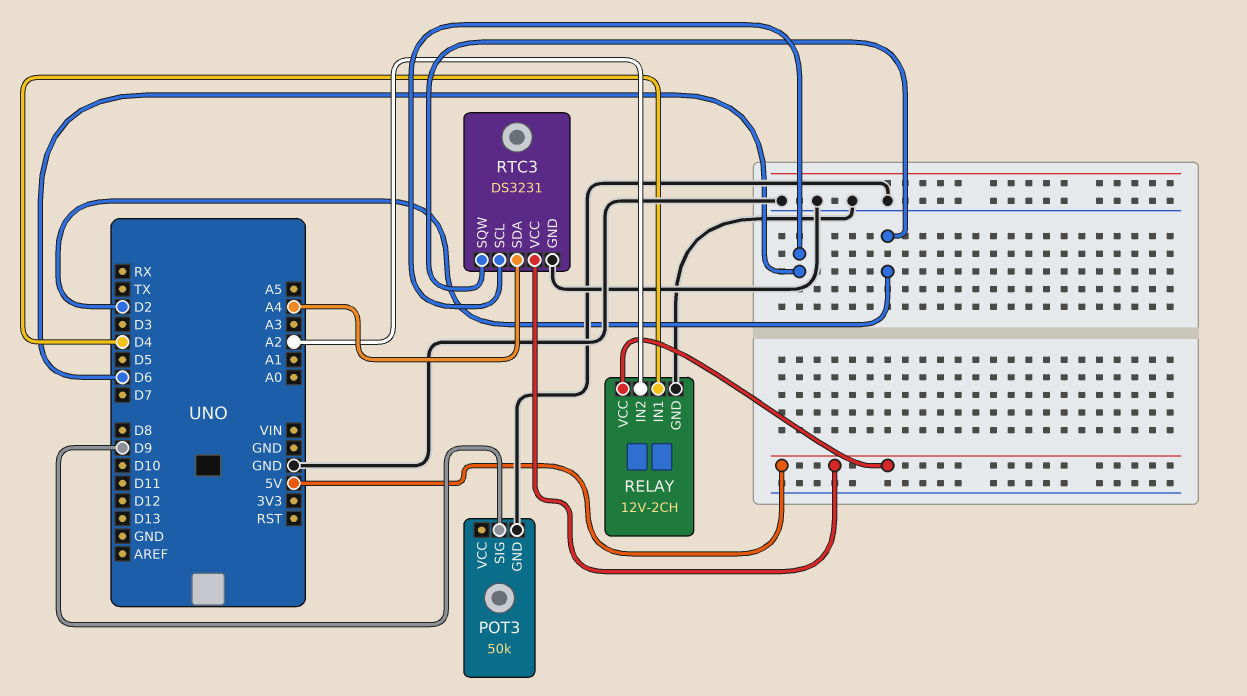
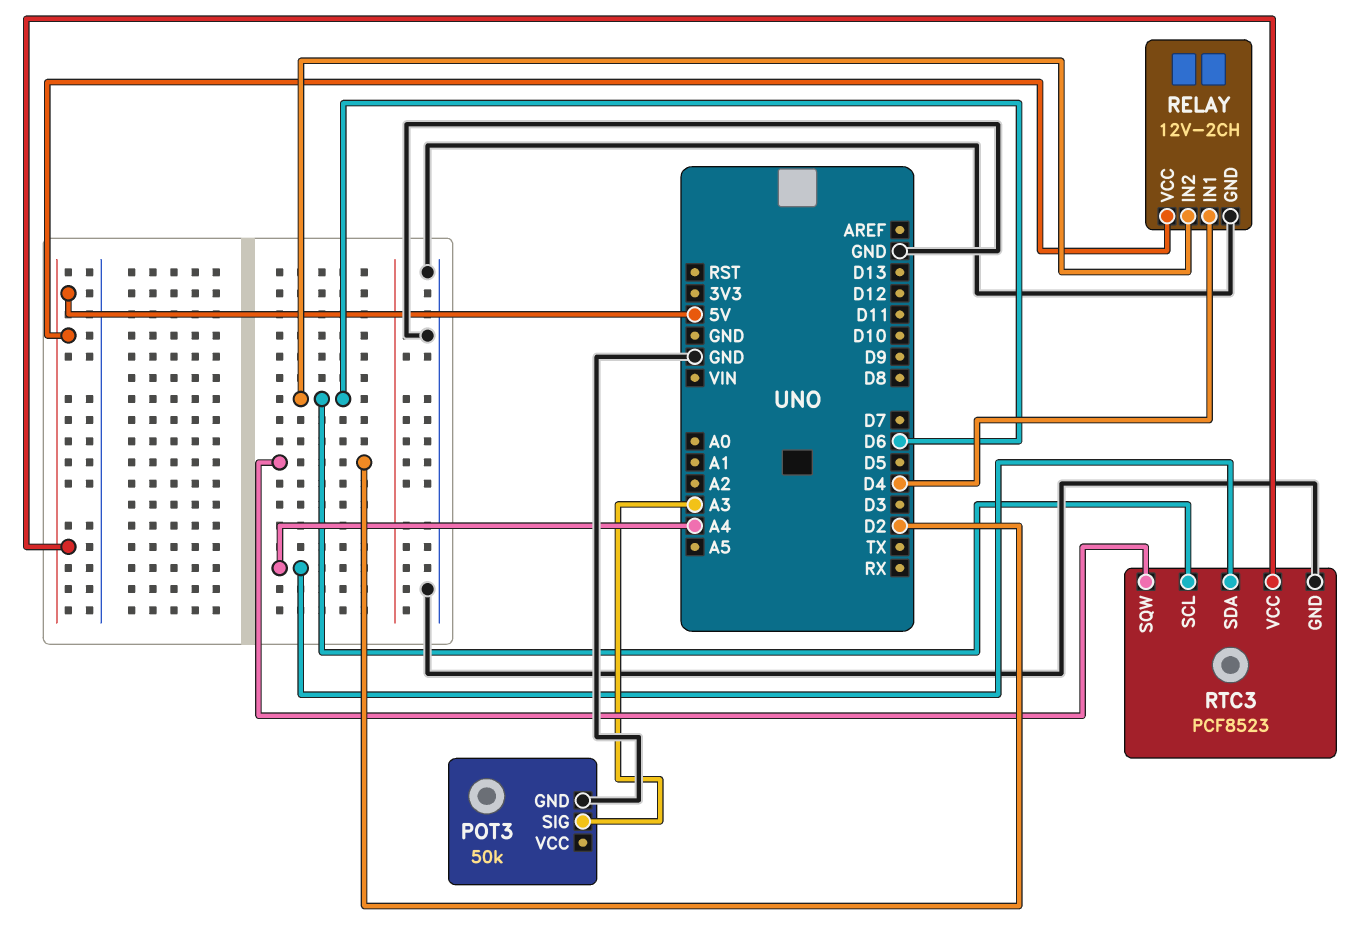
POT3 pin SIG: D9 -> A3
RELAY pin IN2: A2 -> D6
RTC3: DS3231 -> PCF8523

